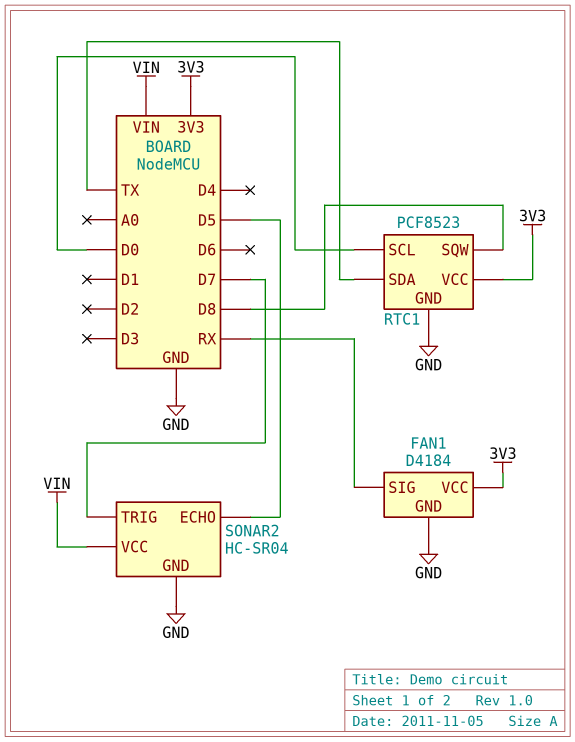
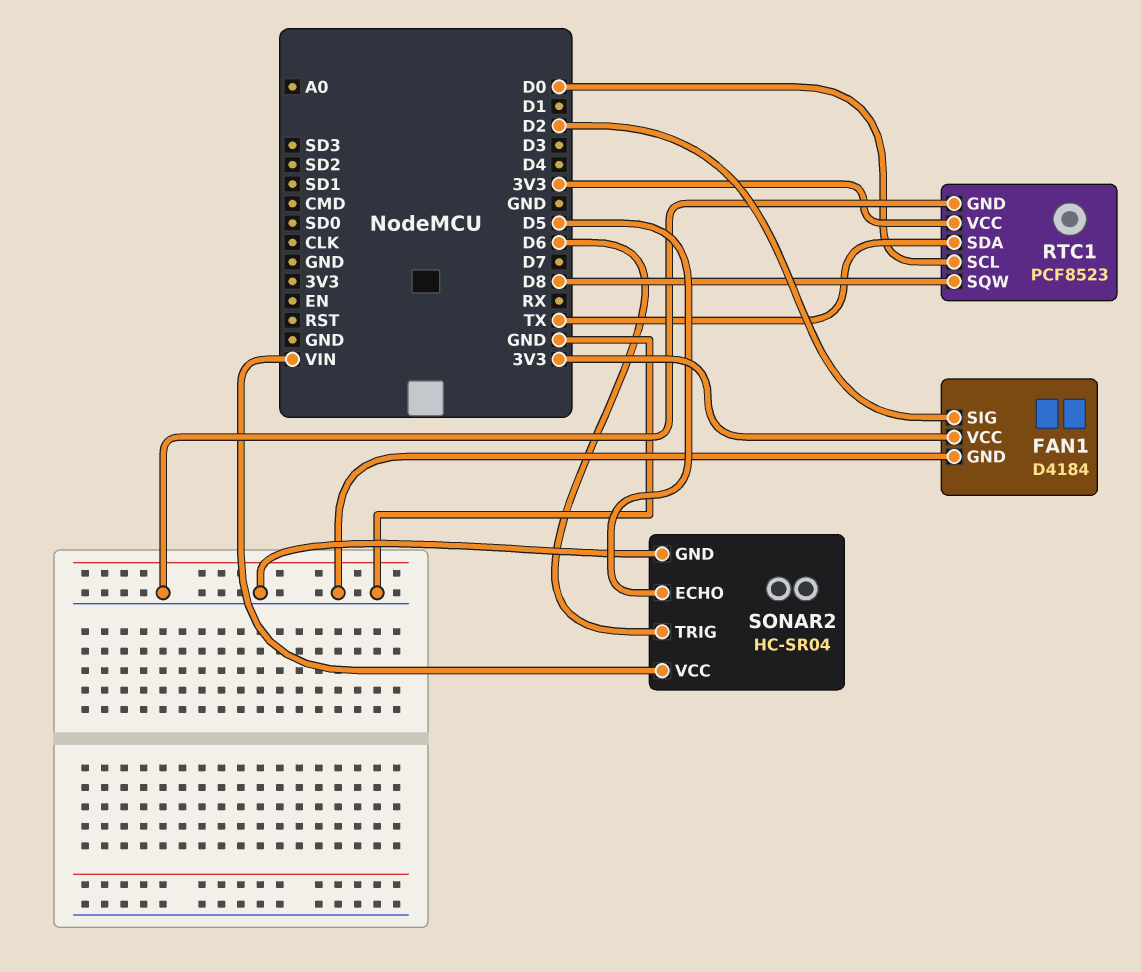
FAN1 pin SIG: RX -> D2
SONAR2 pin TRIG: D7 -> D6

